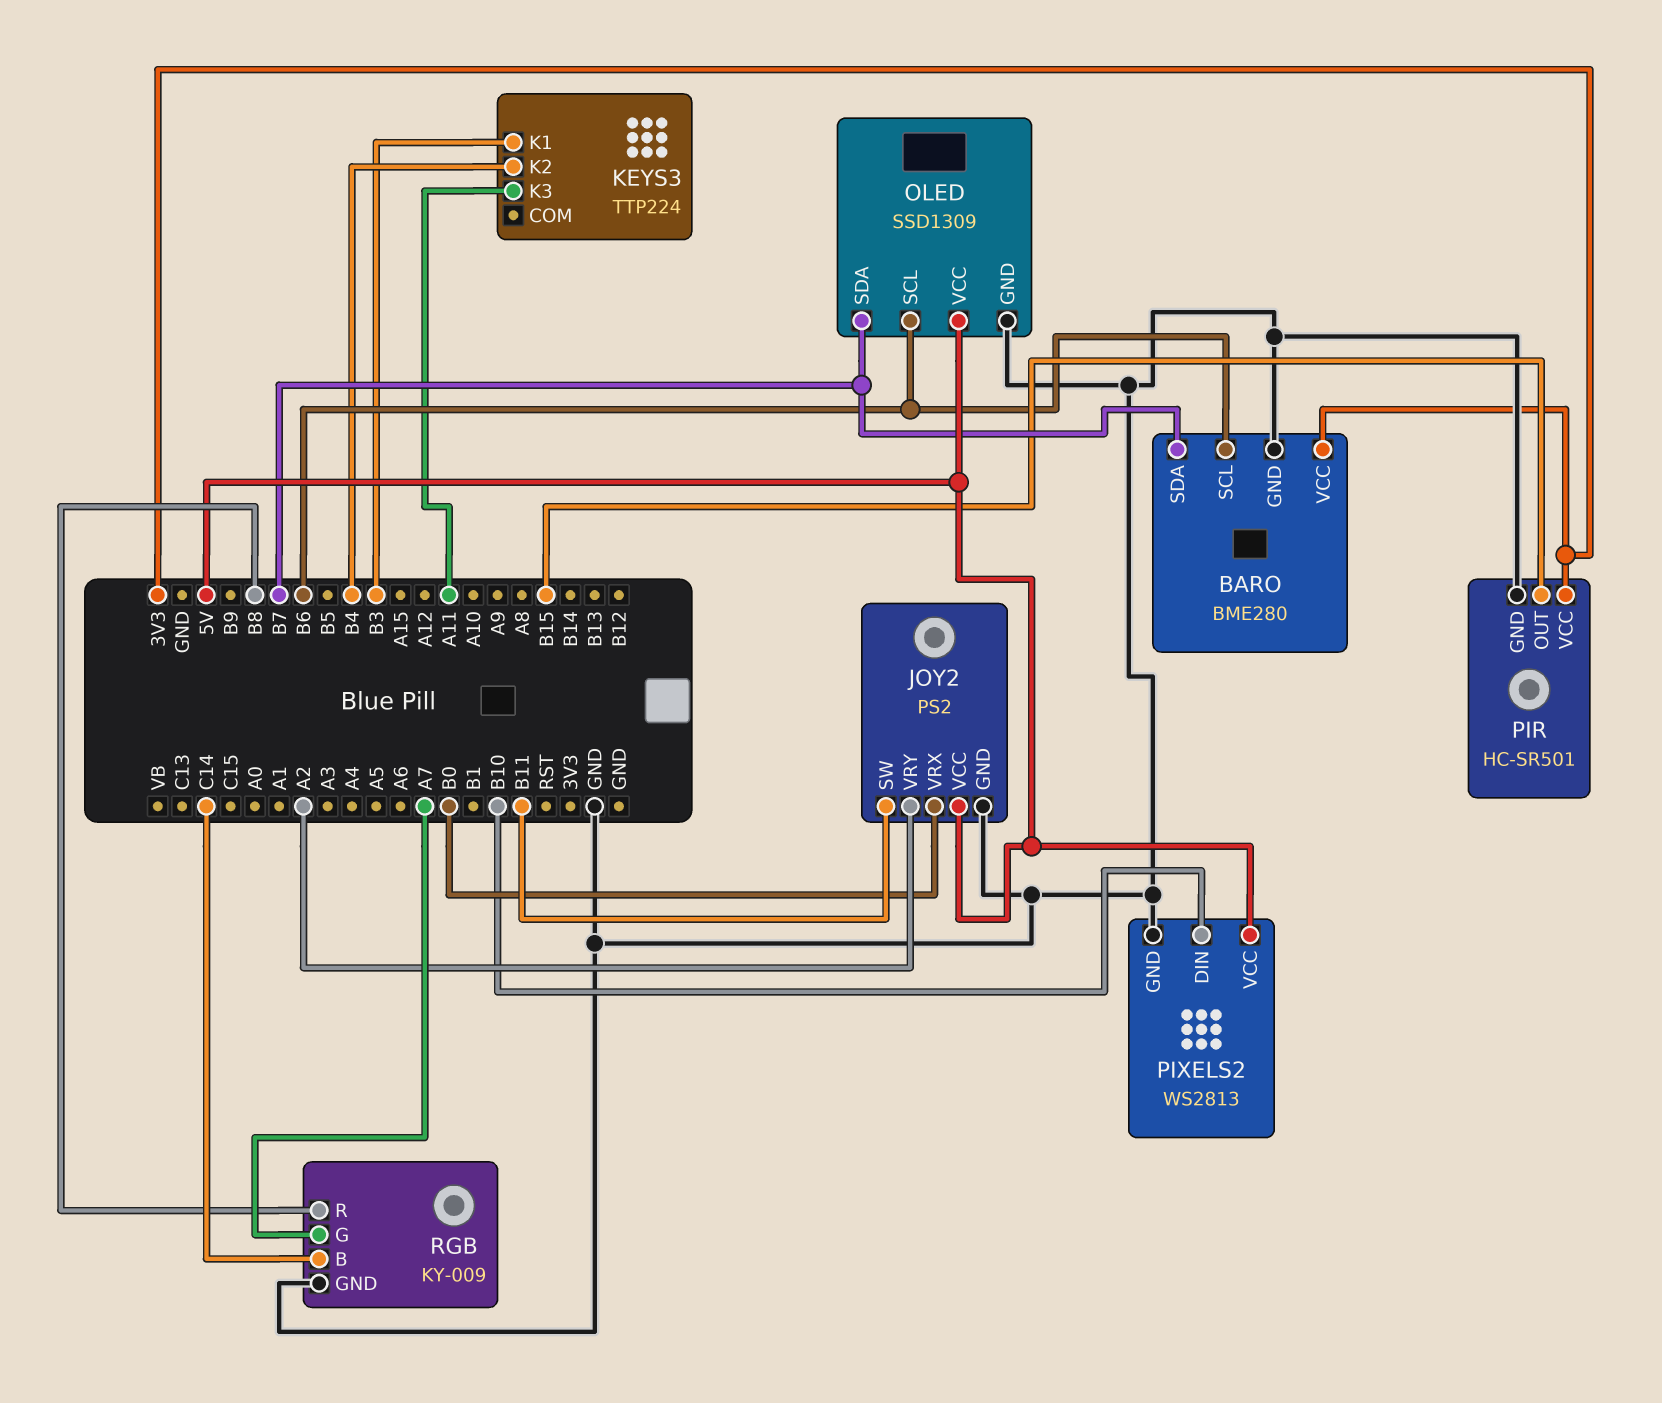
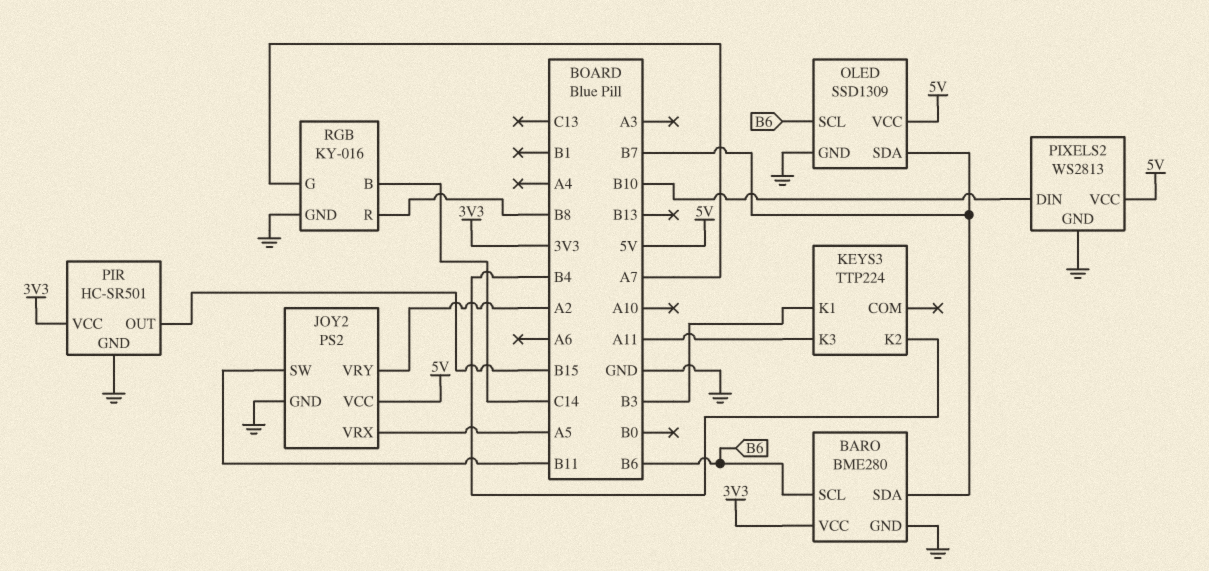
JOY2 pin VRX: B0 -> A5
RGB: KY-009 -> KY-016

